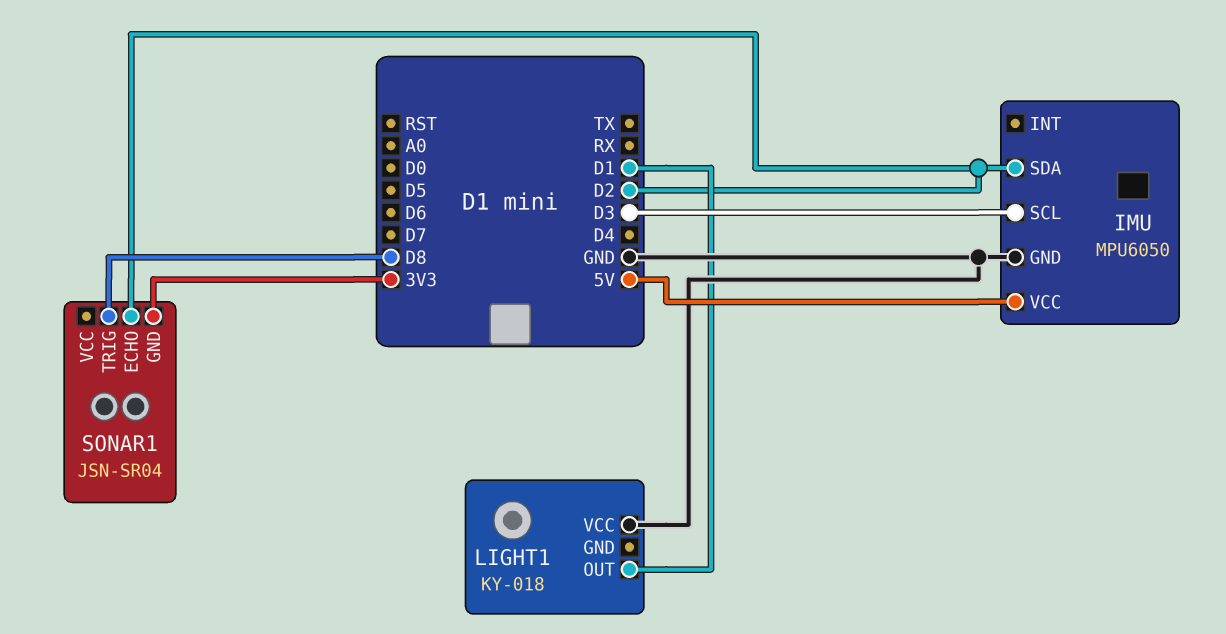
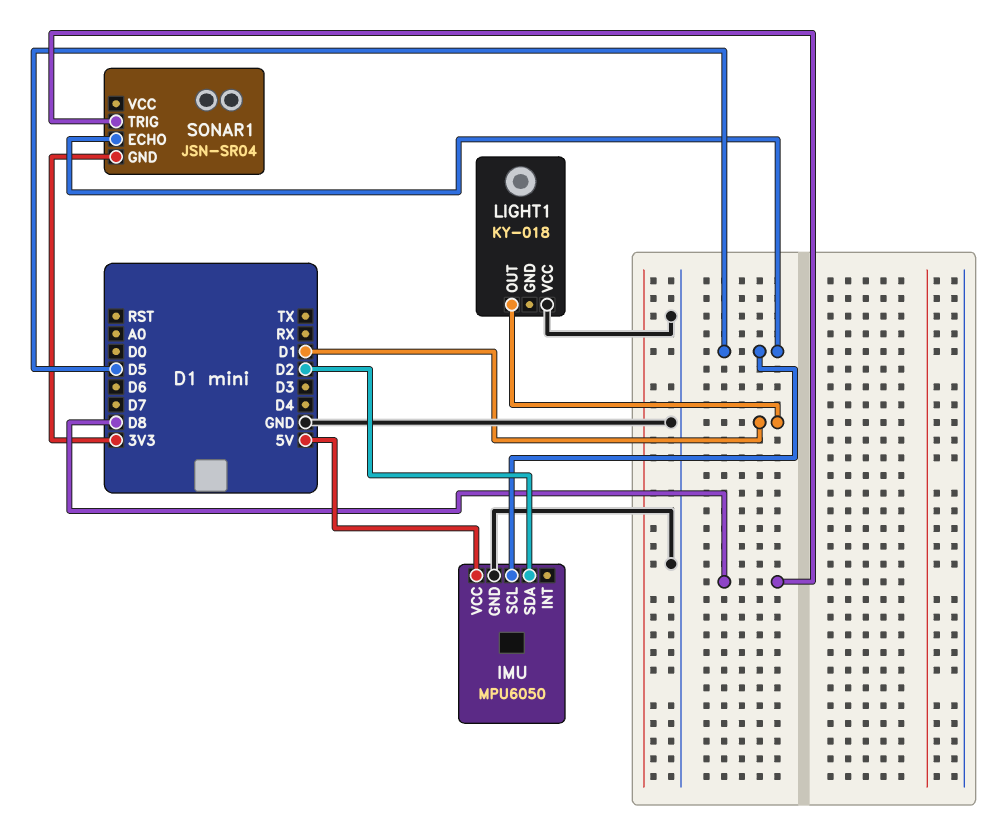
IMU pin SCL: D3 -> D5
SONAR1 pin ECHO: D2 -> D5

